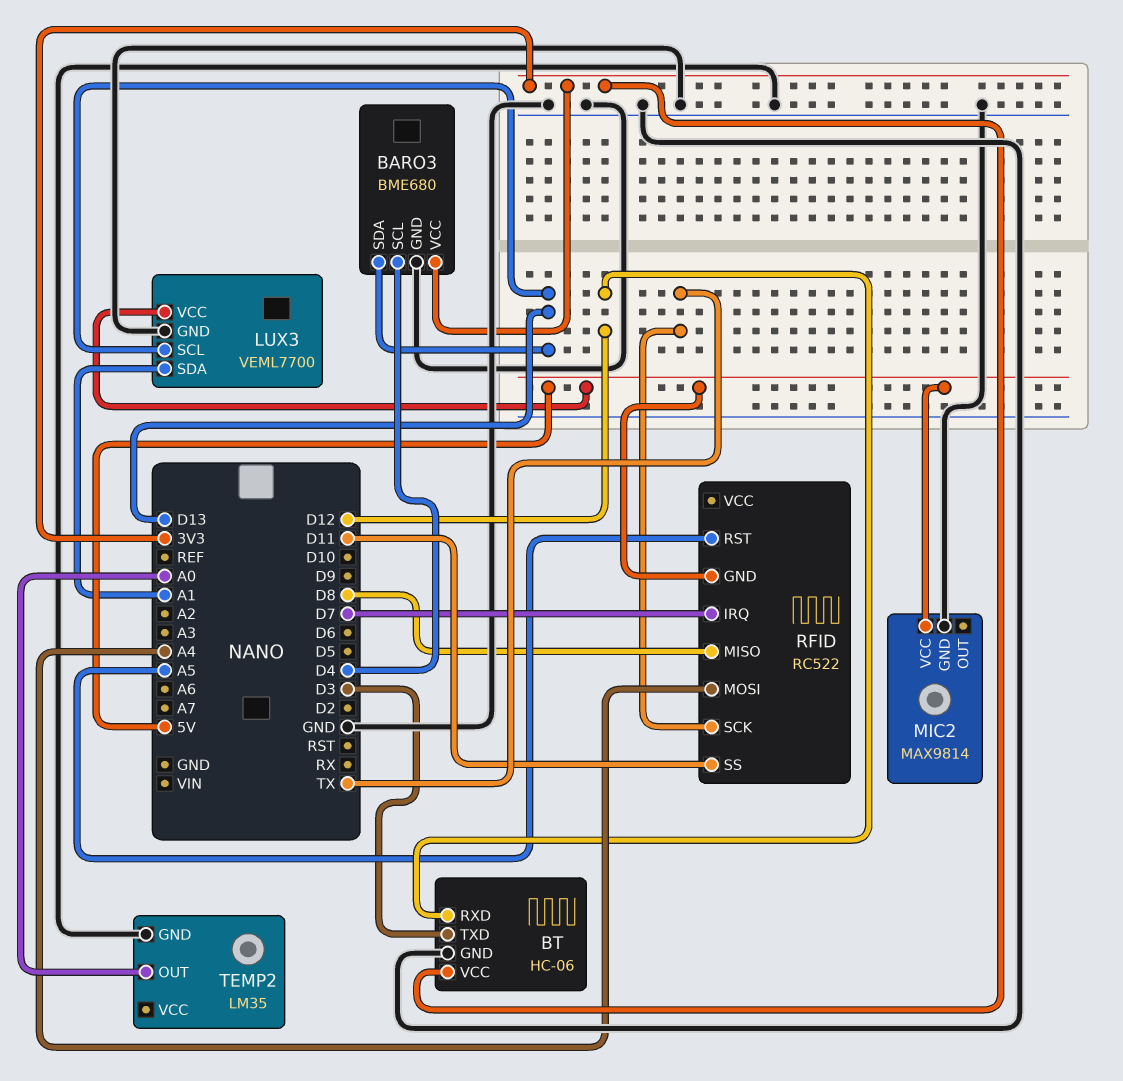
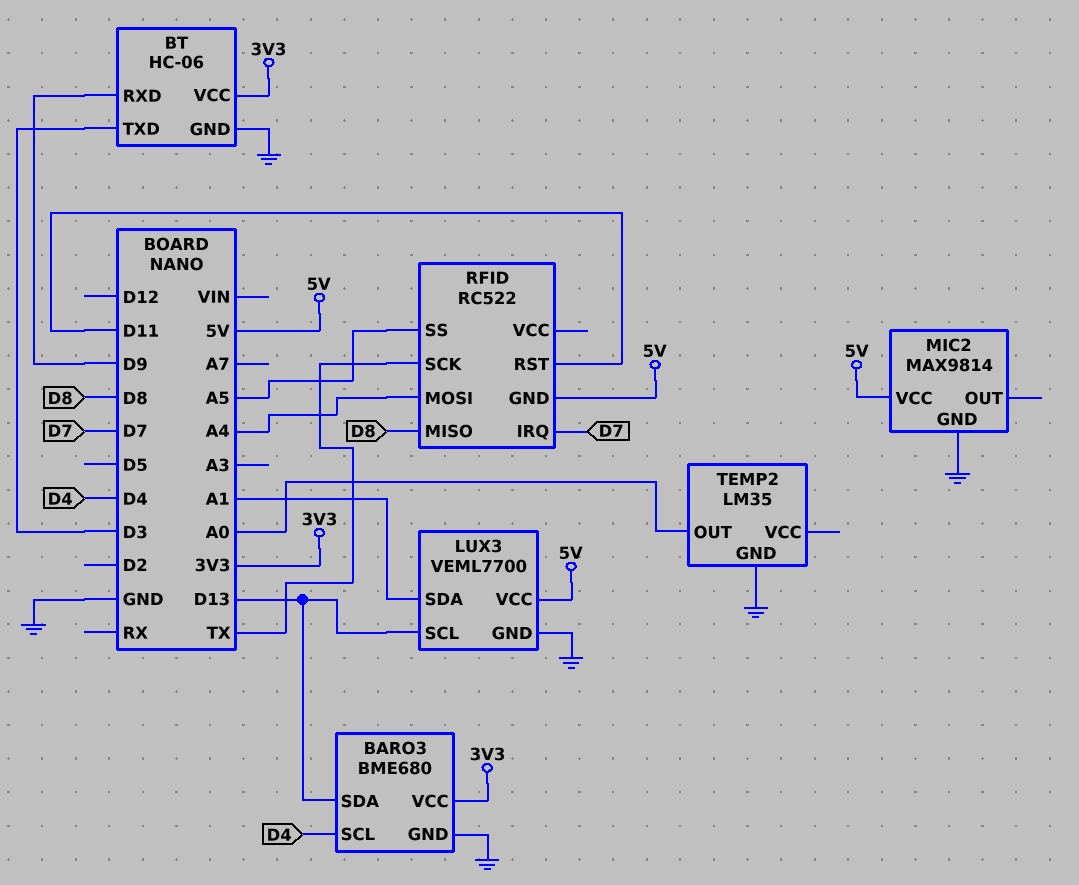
BT pin RXD: D12 -> D9
RFID pin RST: A5 -> D11
RFID pin SS: D11 -> A5

